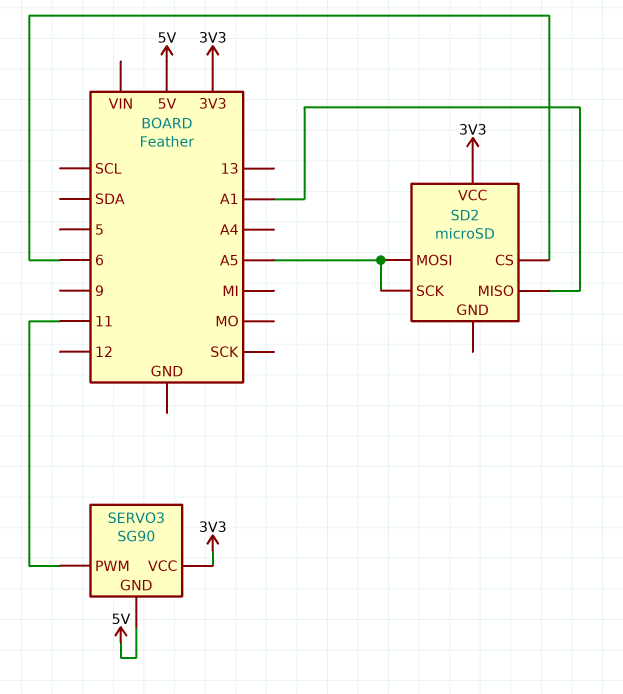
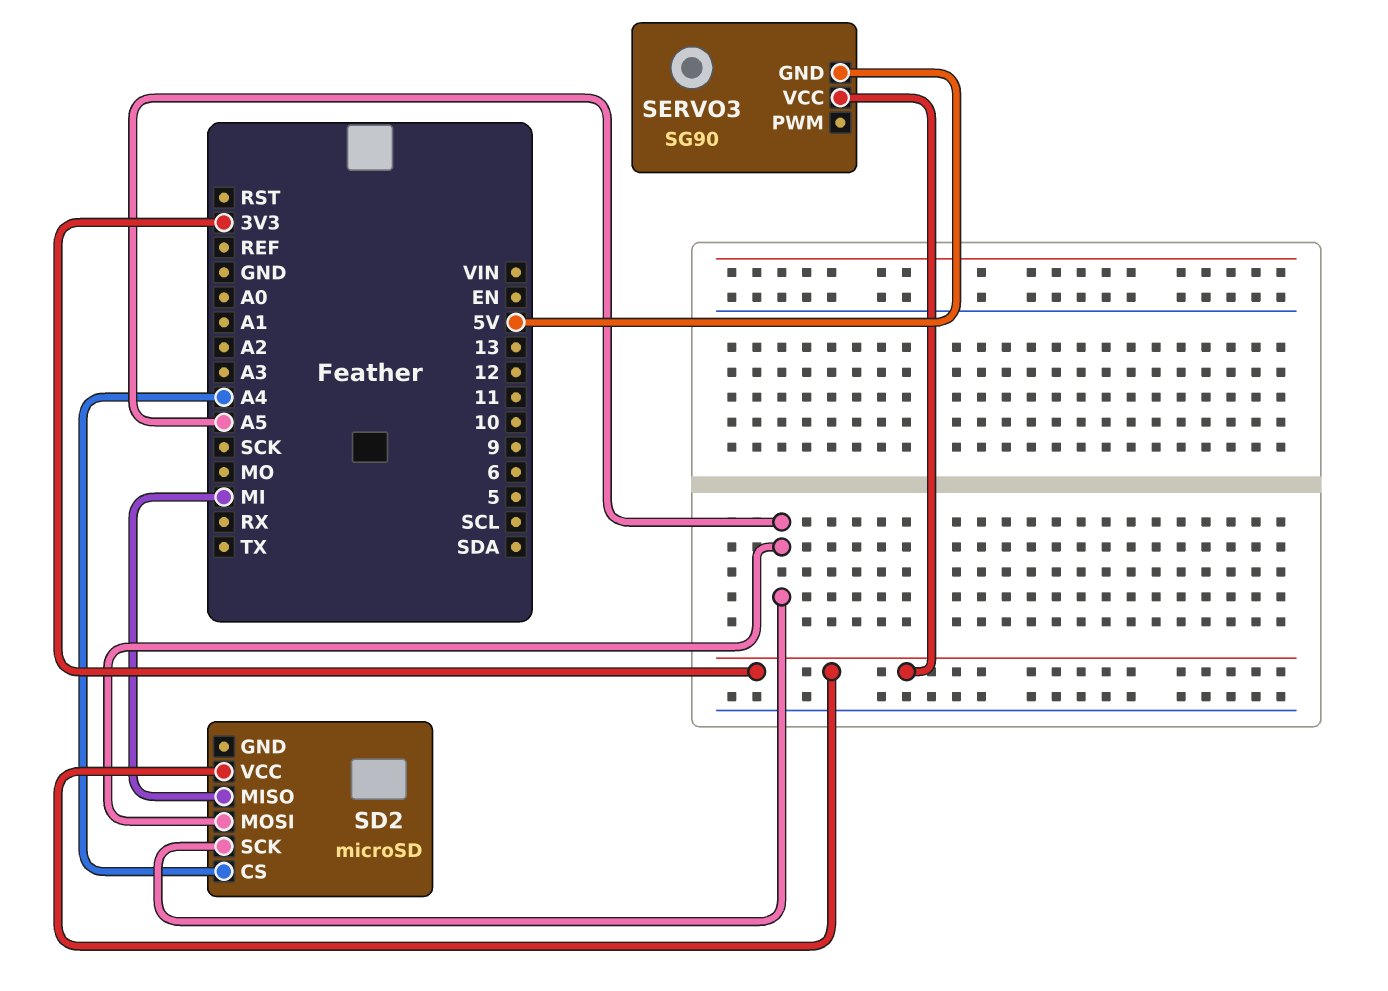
SD2 pin CS: 6 -> A4
SD2 pin MISO: A1 -> MI
SERVO3 pin PWM: 11 -> none

